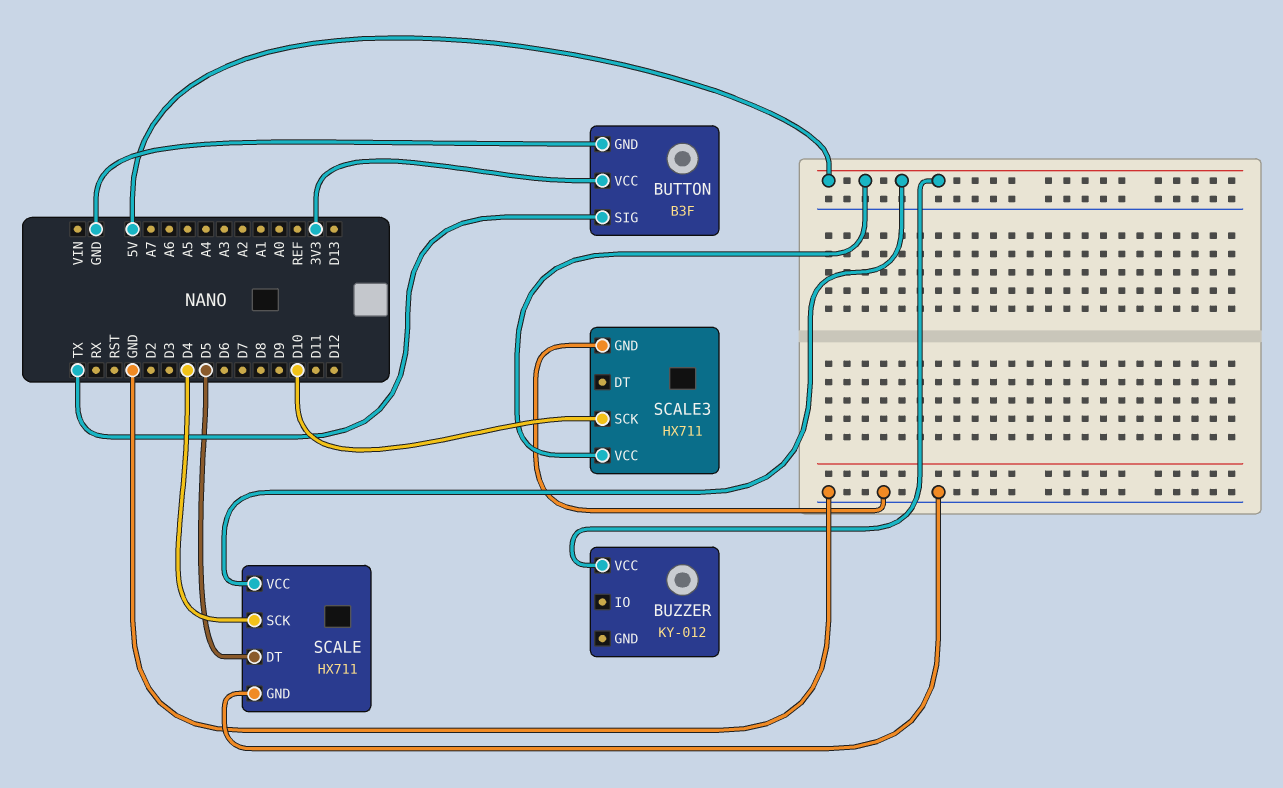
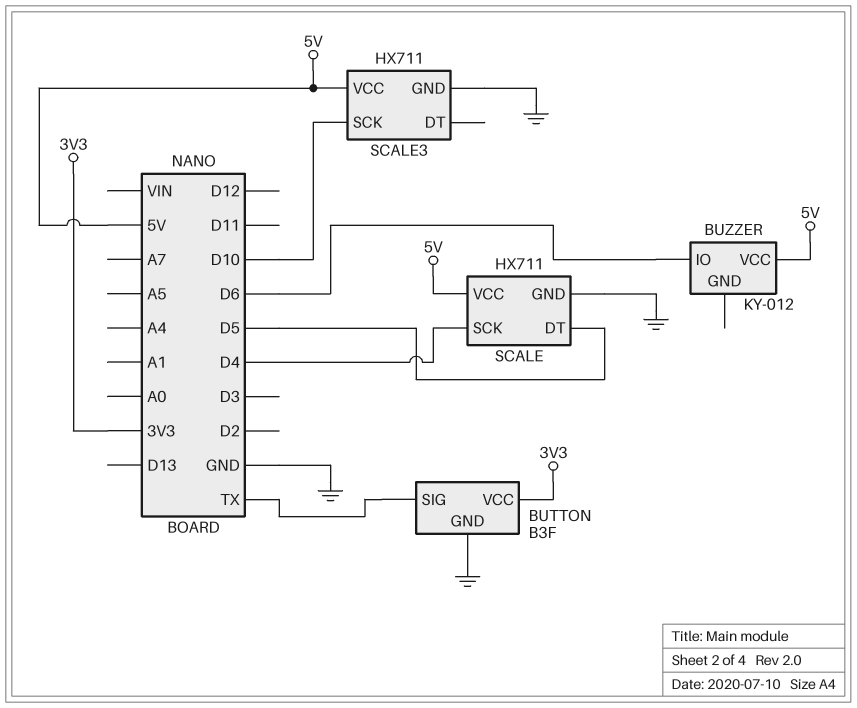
BUZZER pin IO: none -> D6

